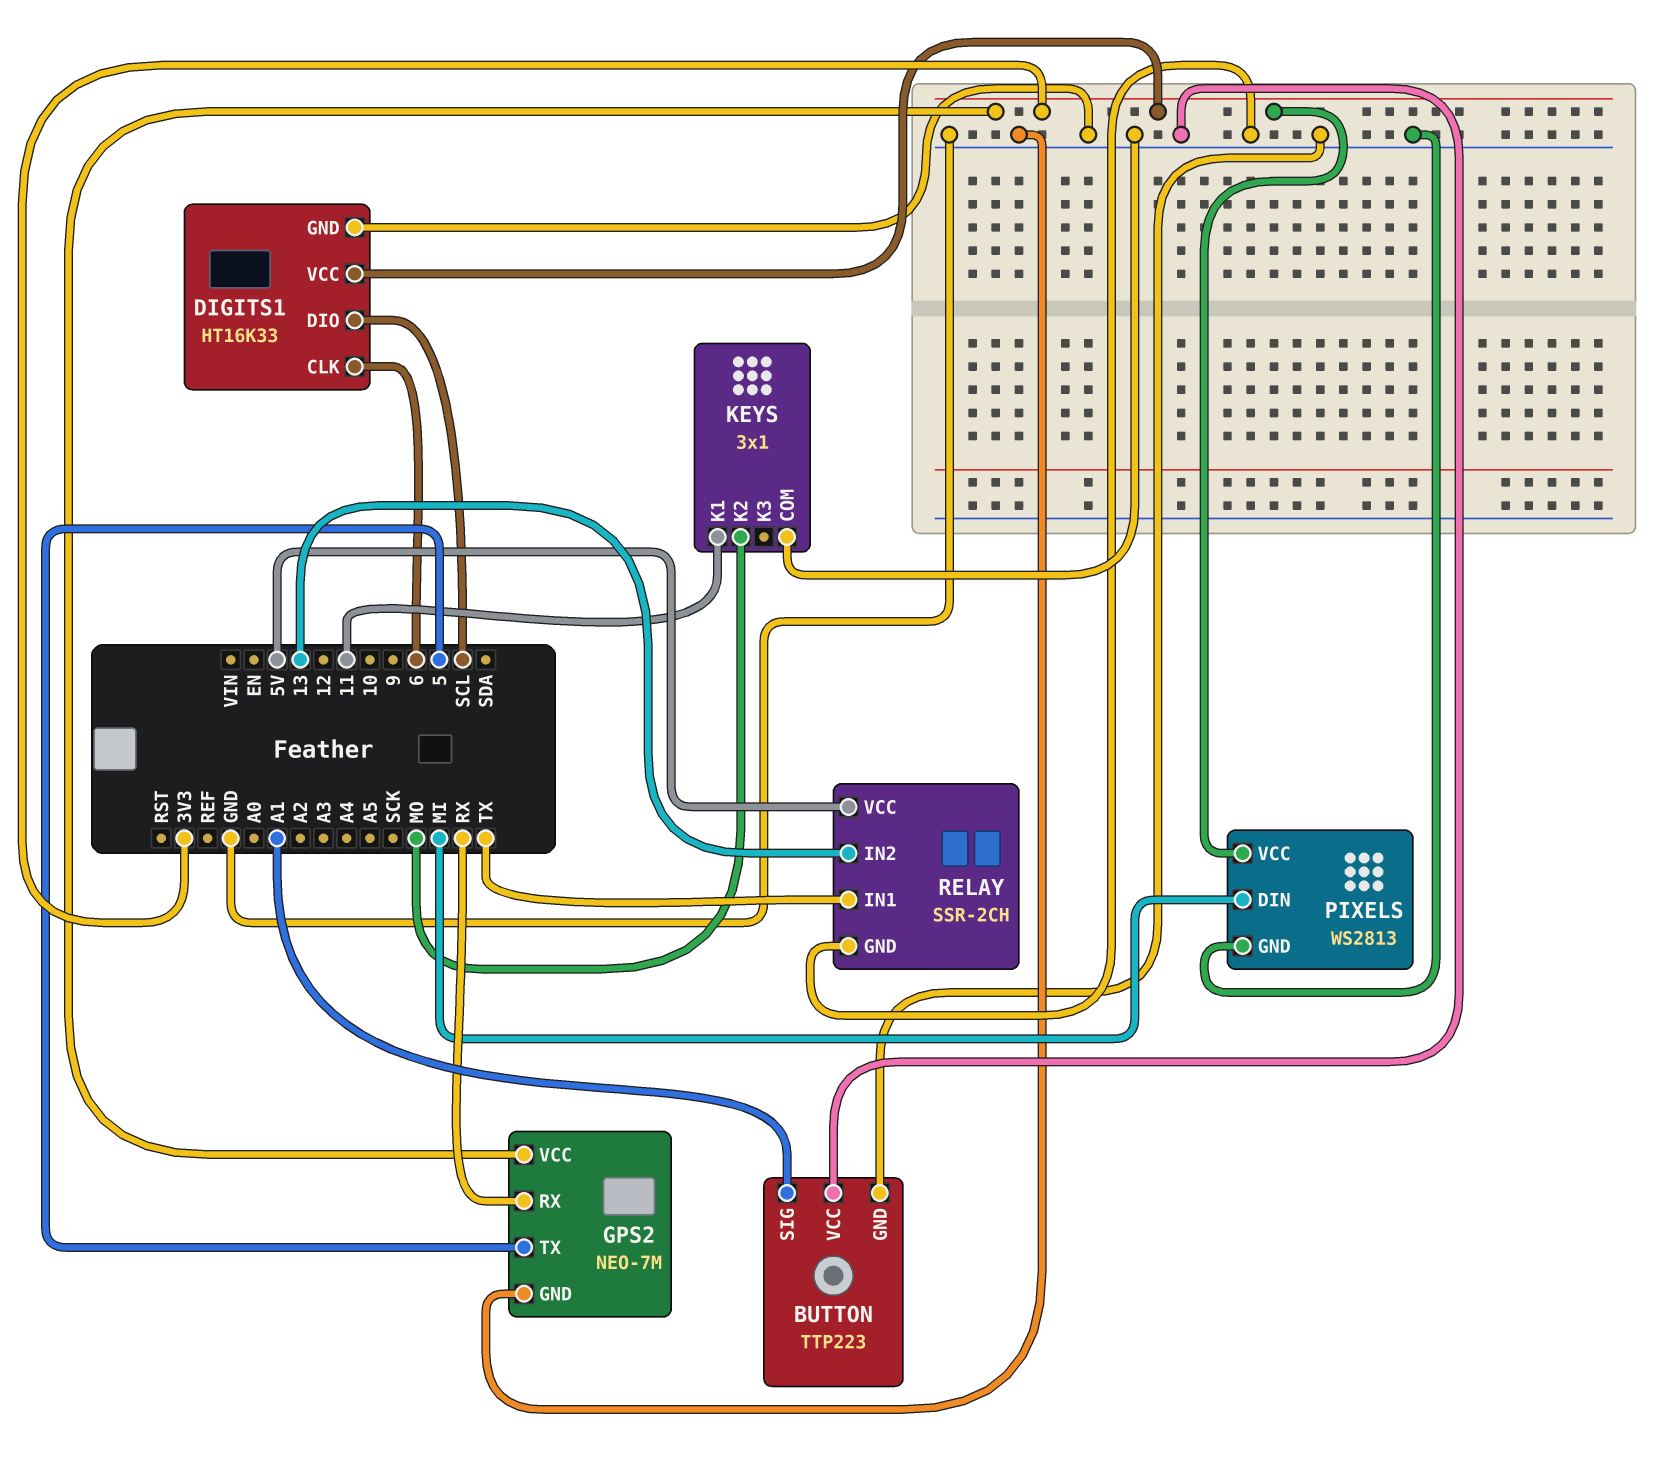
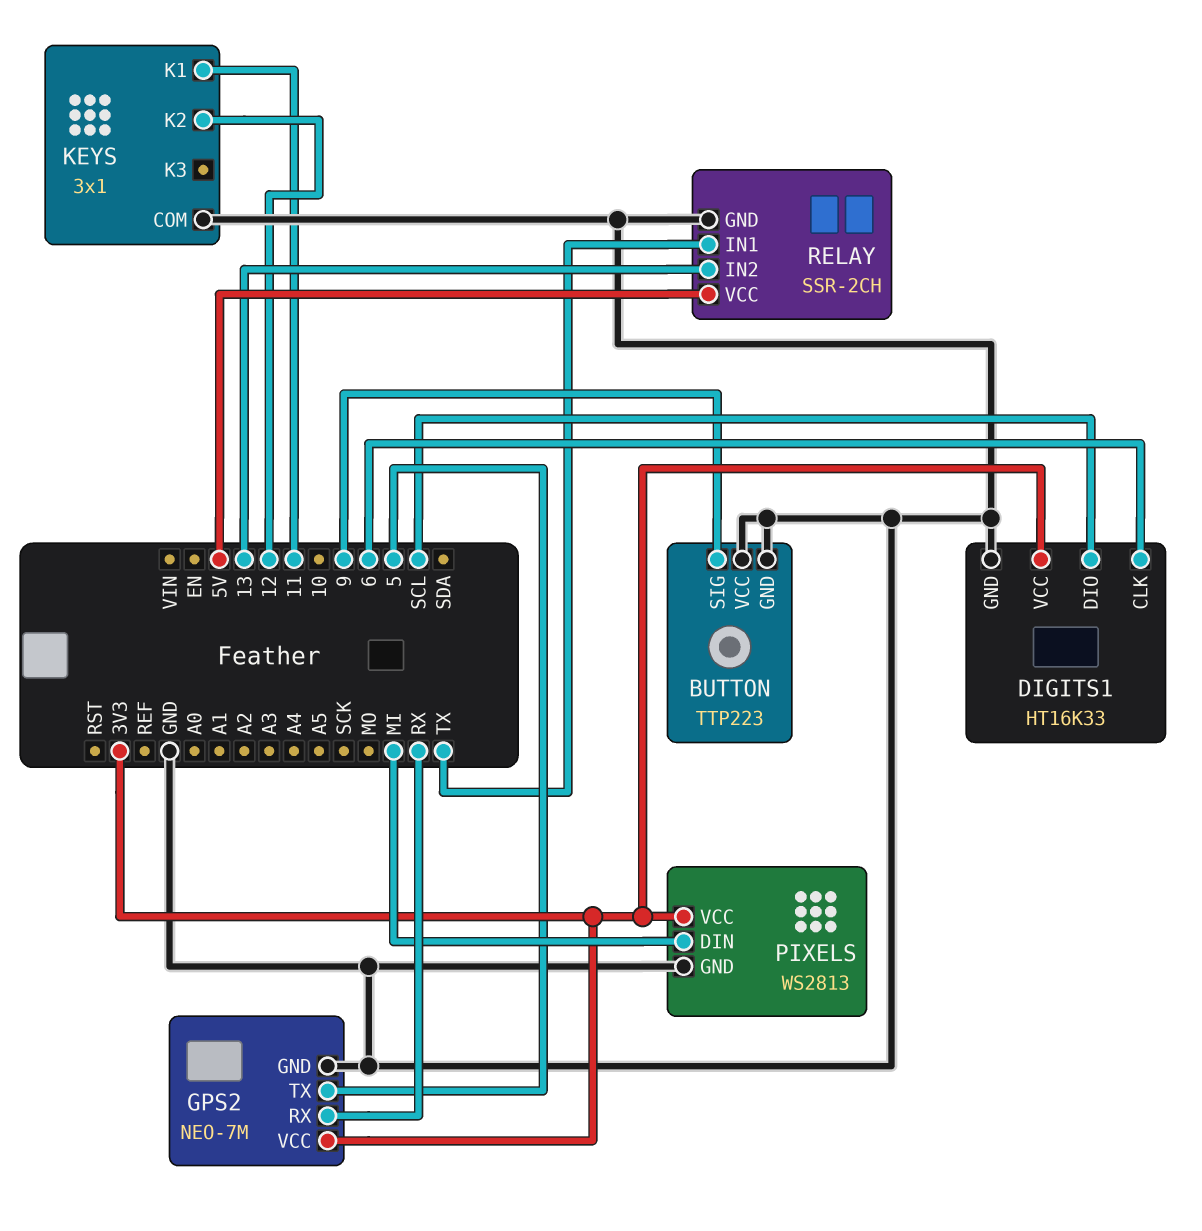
BUTTON pin SIG: A1 -> 9
KEYS pin K2: MO -> 12

